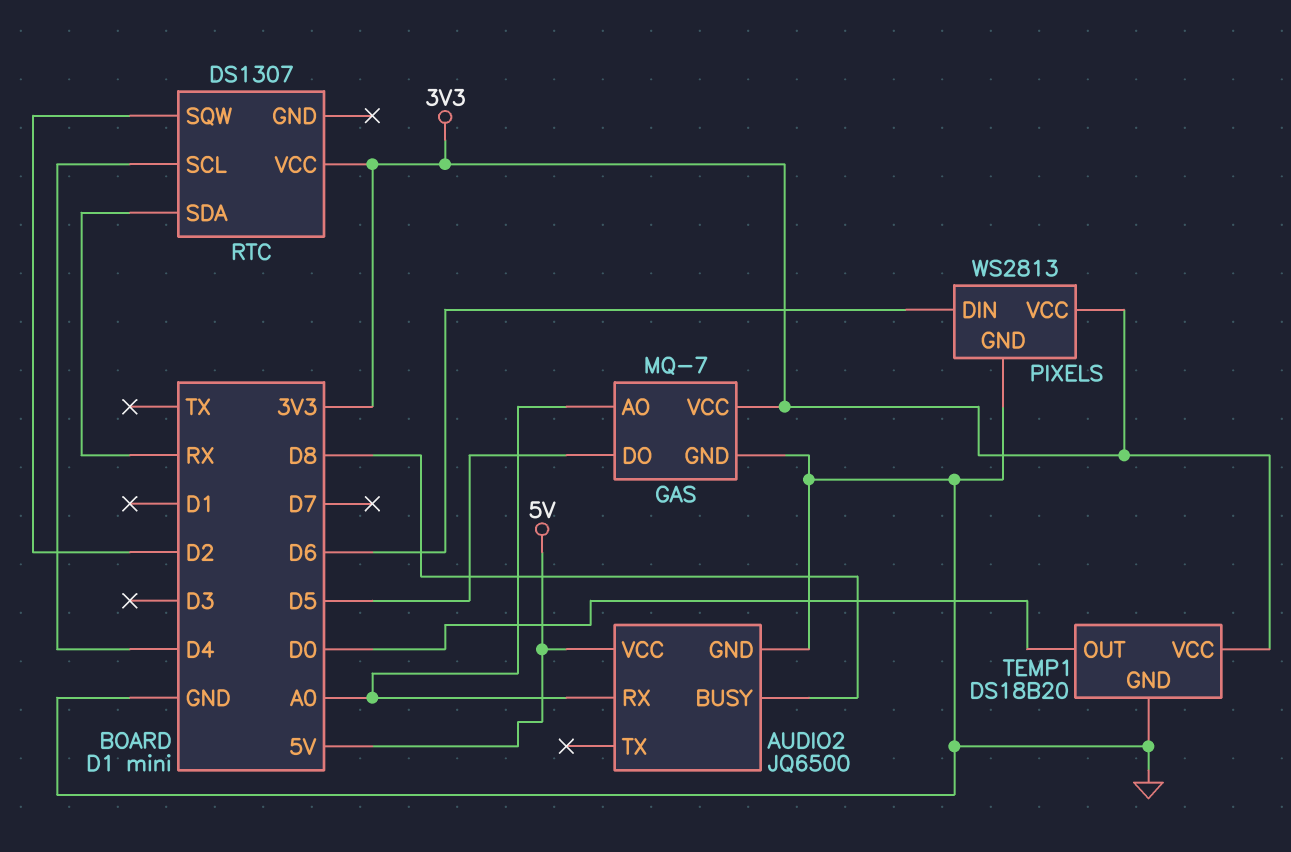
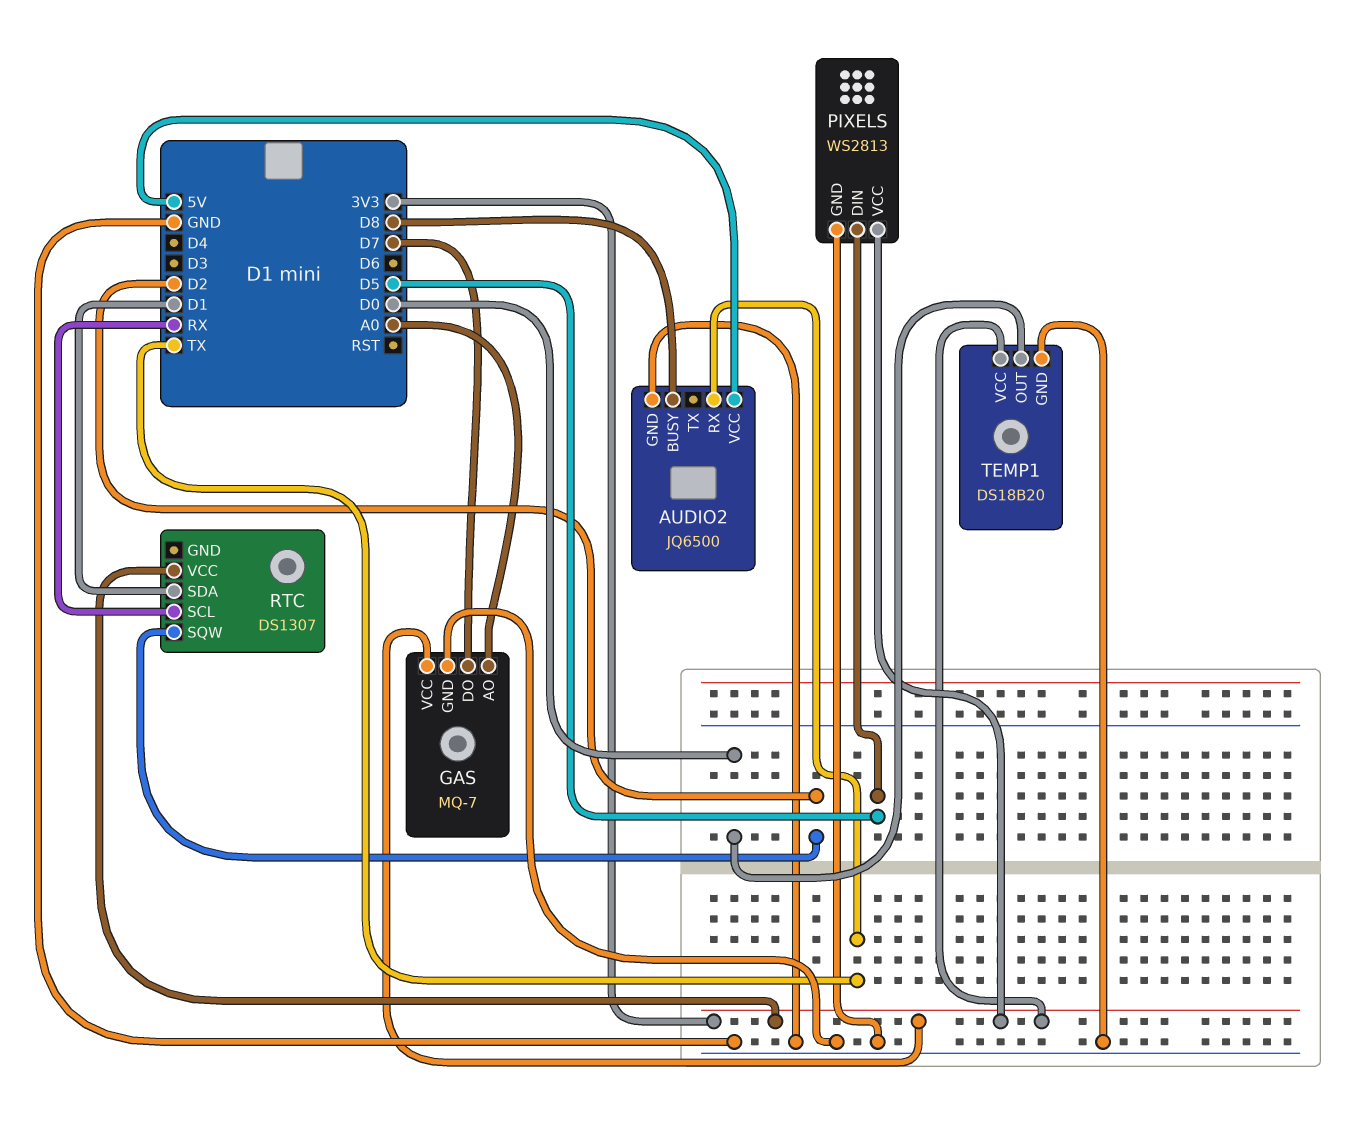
AUDIO2 pin RX: A0 -> TX
GAS pin DO: D5 -> D7
PIXELS pin DIN: D6 -> D5
RTC pin SCL: D4 -> RX
RTC pin SDA: RX -> D1

